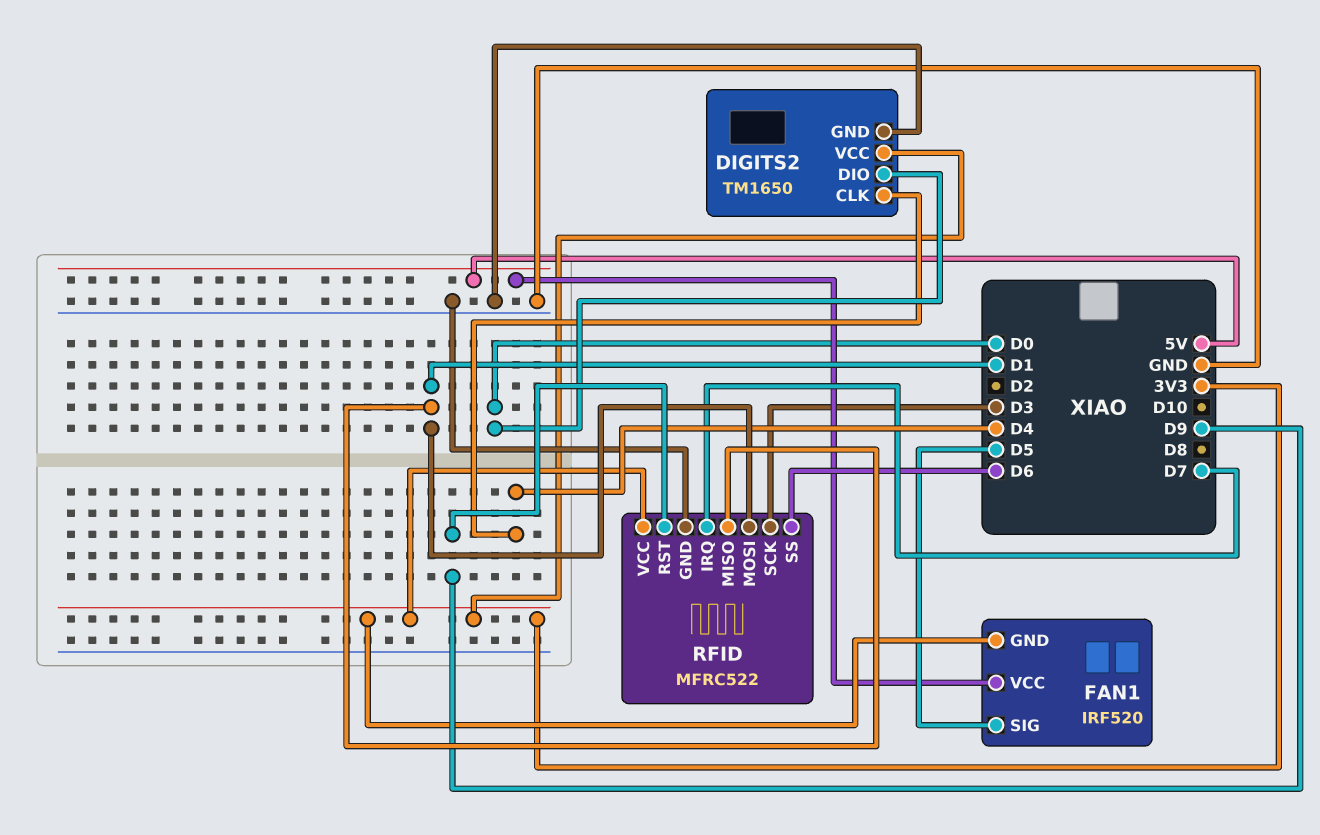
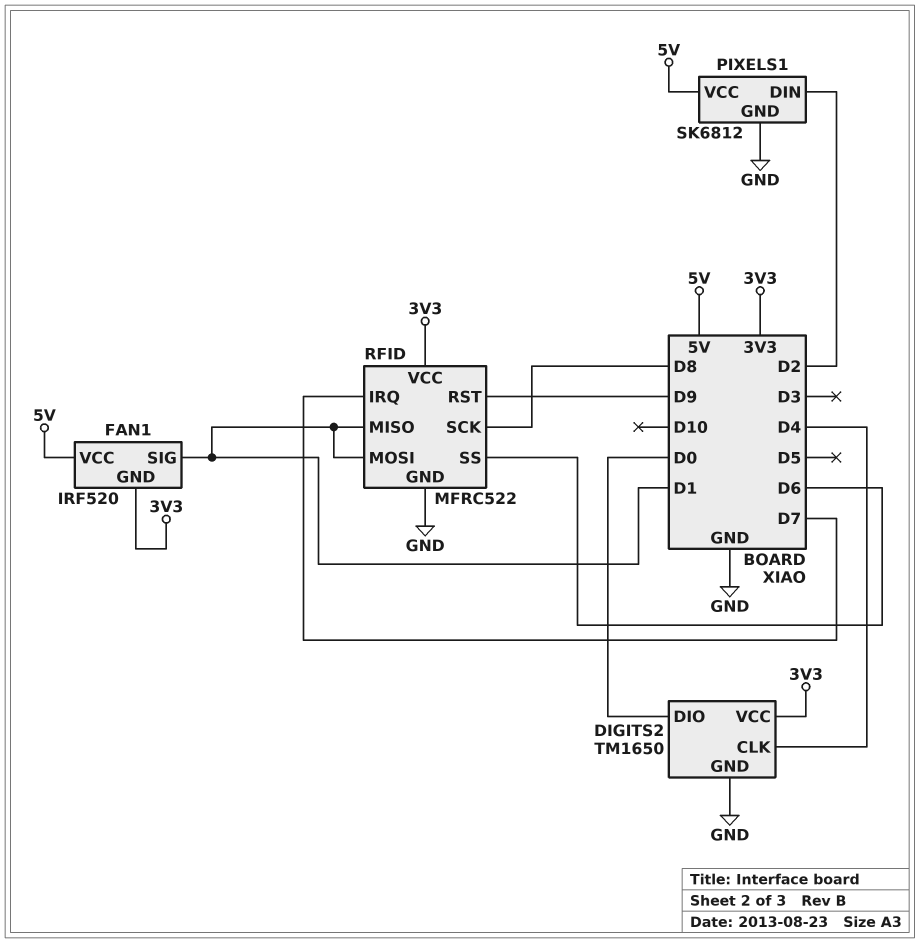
FAN1 pin SIG: D5 -> D1
PIXELS1: none -> SK6812
PIXELS1 pin DIN: none -> D2
PIXELS1 pin GND: none -> GND
PIXELS1 pin VCC: none -> 5V
RFID pin SCK: D3 -> D8

